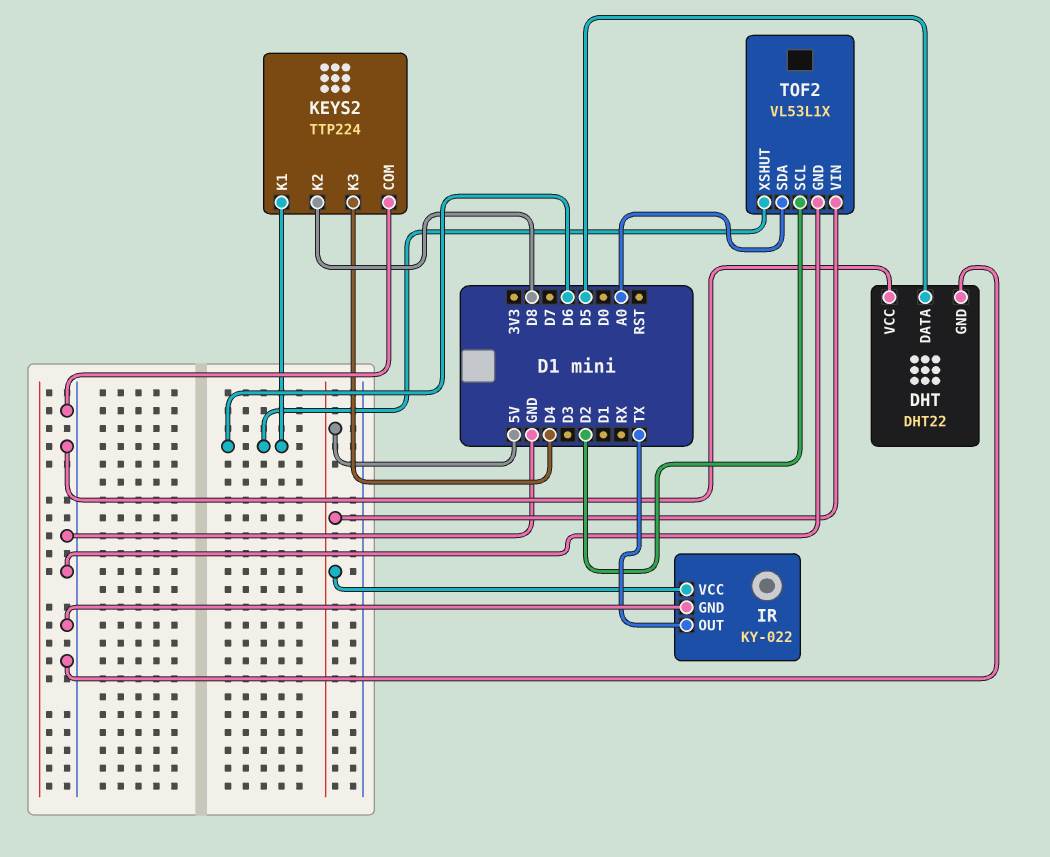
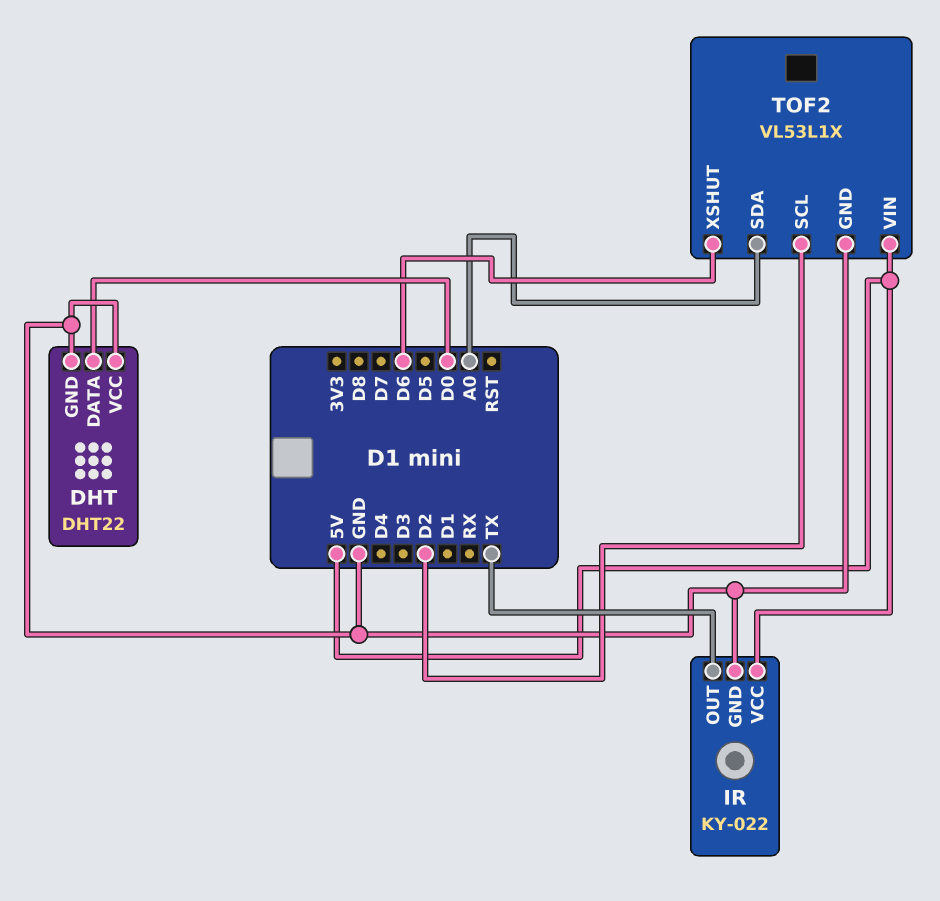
DHT pin DATA: D5 -> D0
KEYS2: TTP224 -> none
KEYS2 pin COM: GND -> none
KEYS2 pin K1: D6 -> none
KEYS2 pin K2: D8 -> none
KEYS2 pin K3: D4 -> none

